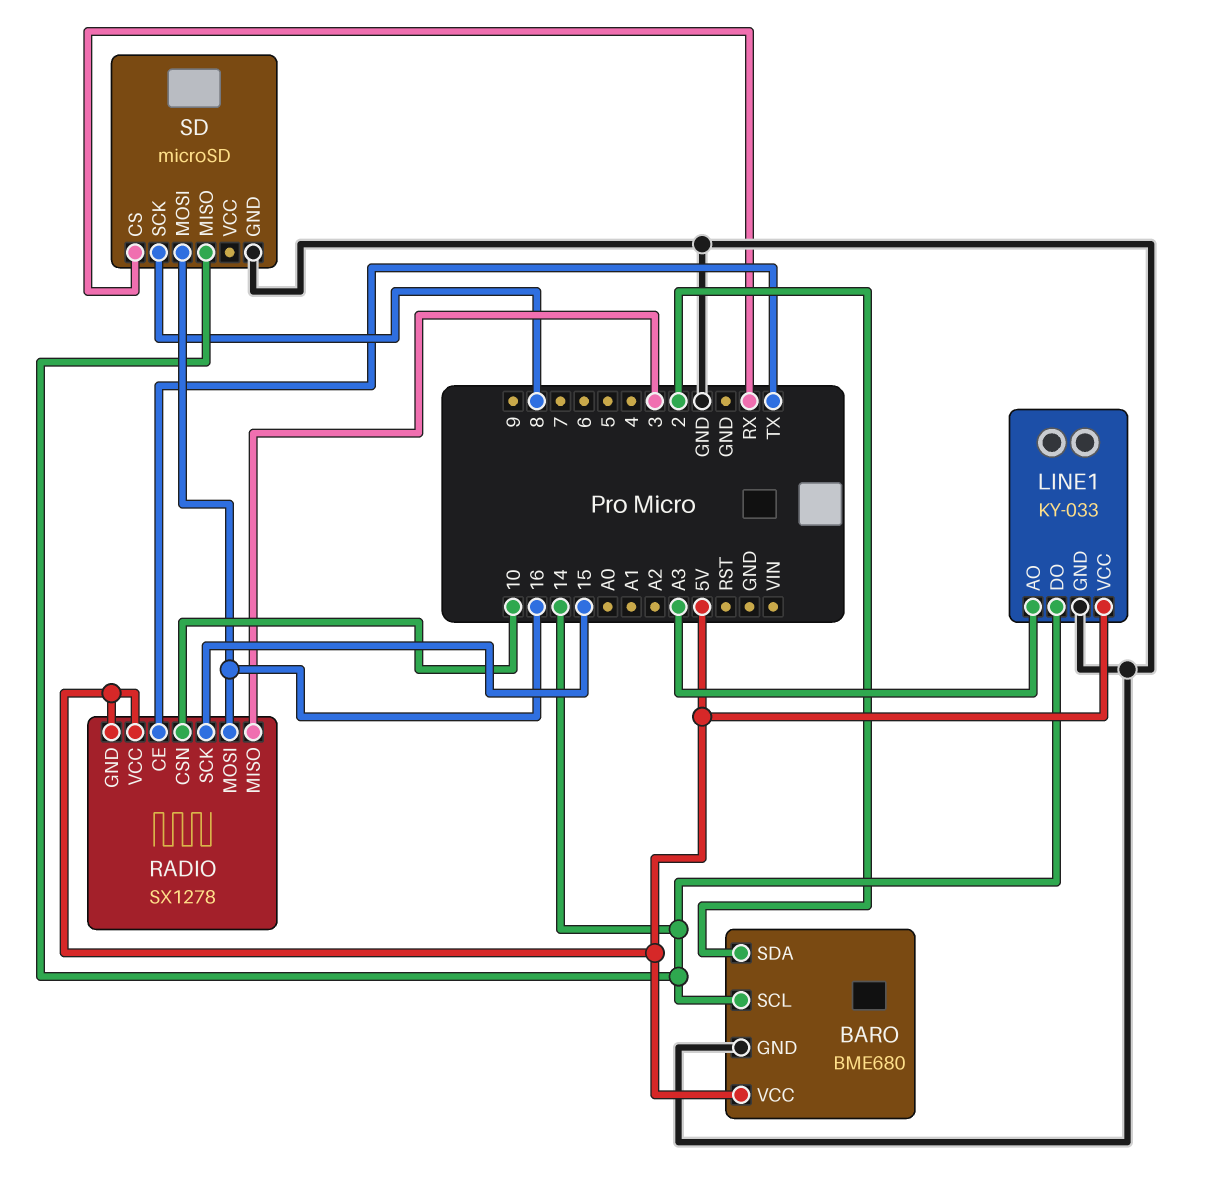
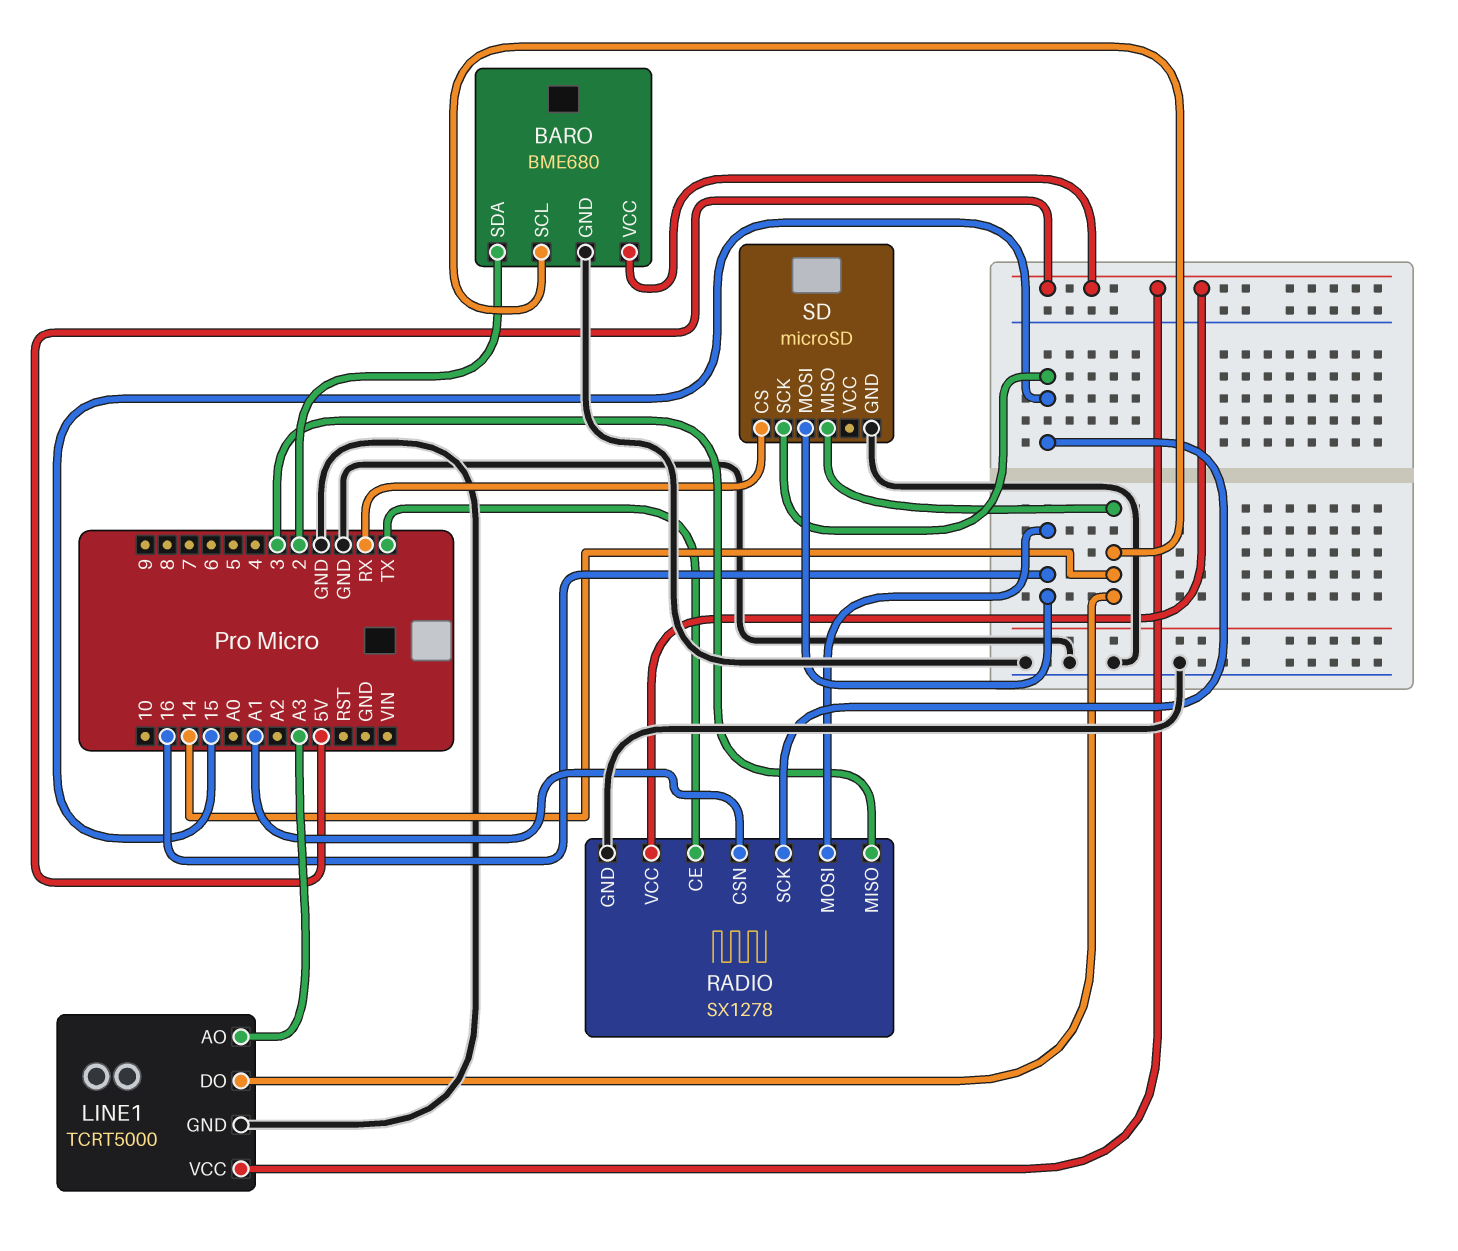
LINE1: KY-033 -> TCRT5000
RADIO pin CSN: 10 -> A1
RADIO pin GND: 5V -> GND
SD pin SCK: 8 -> 15

